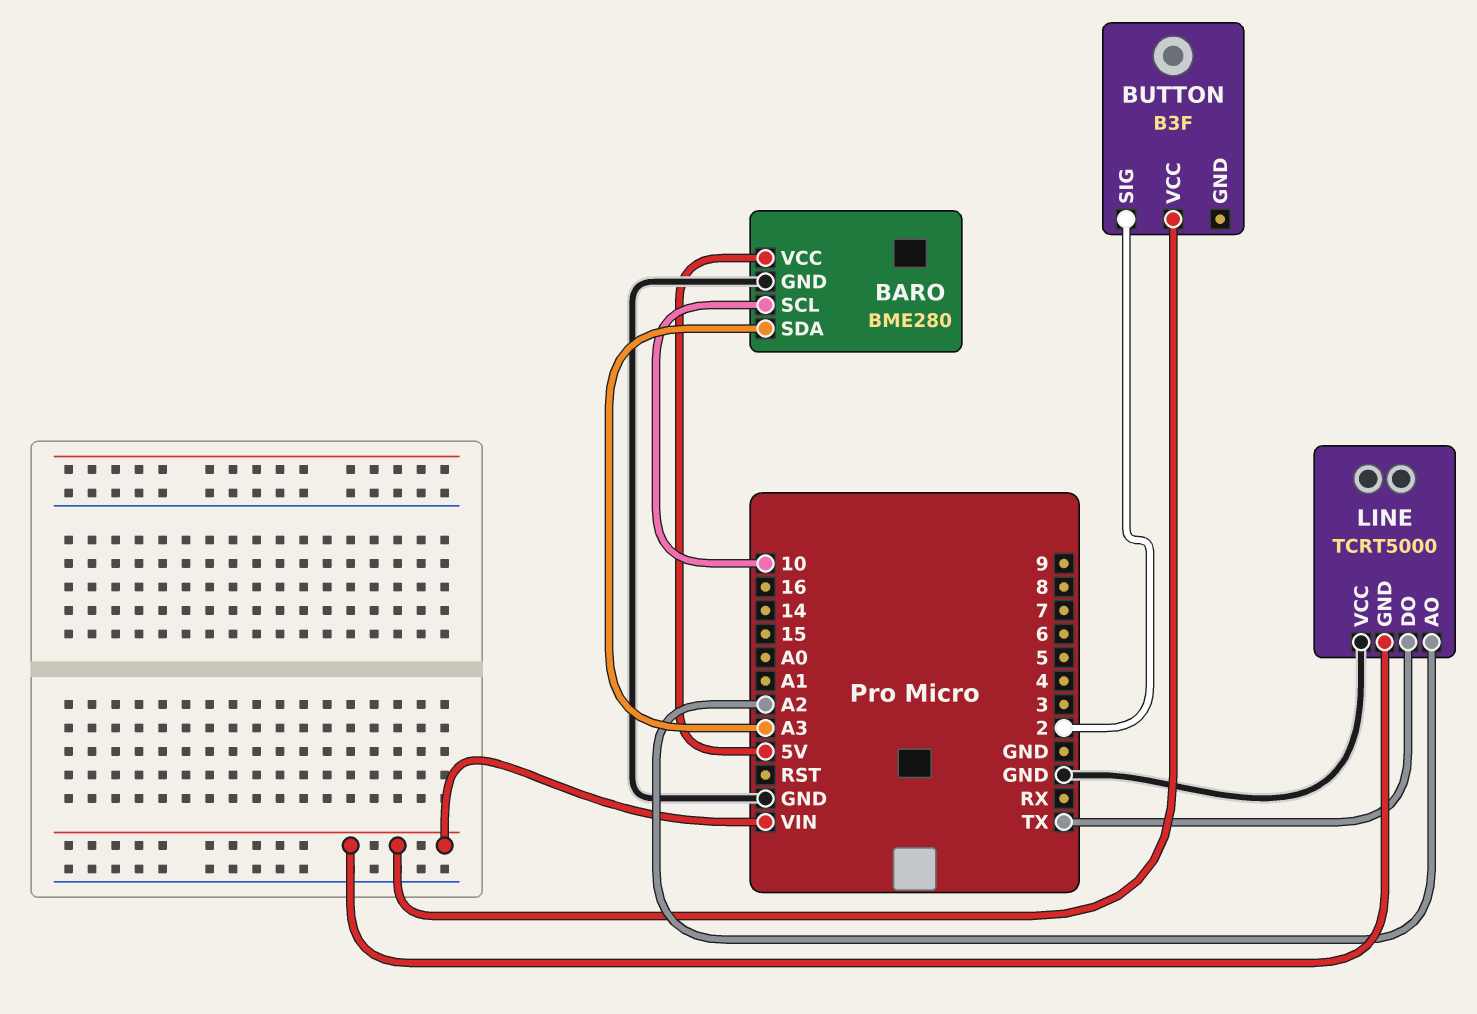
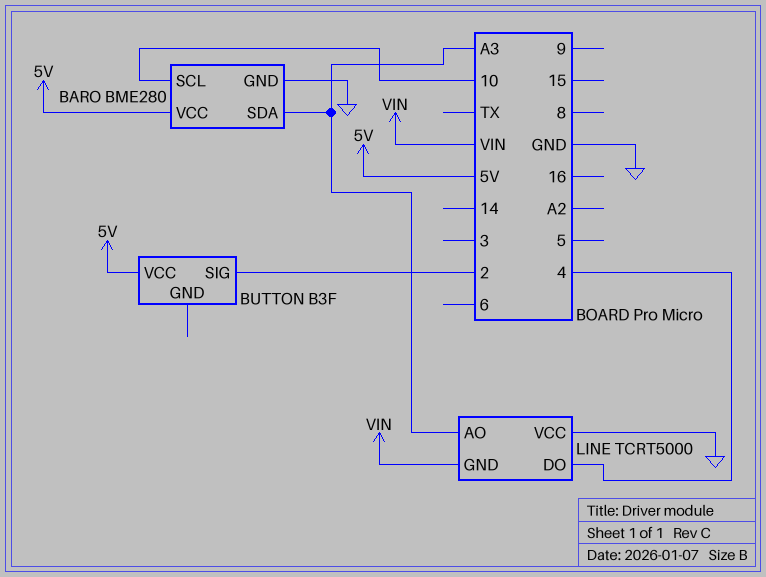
BUTTON pin VCC: VIN -> 5V
LINE pin AO: A2 -> A3
LINE pin DO: TX -> 4

